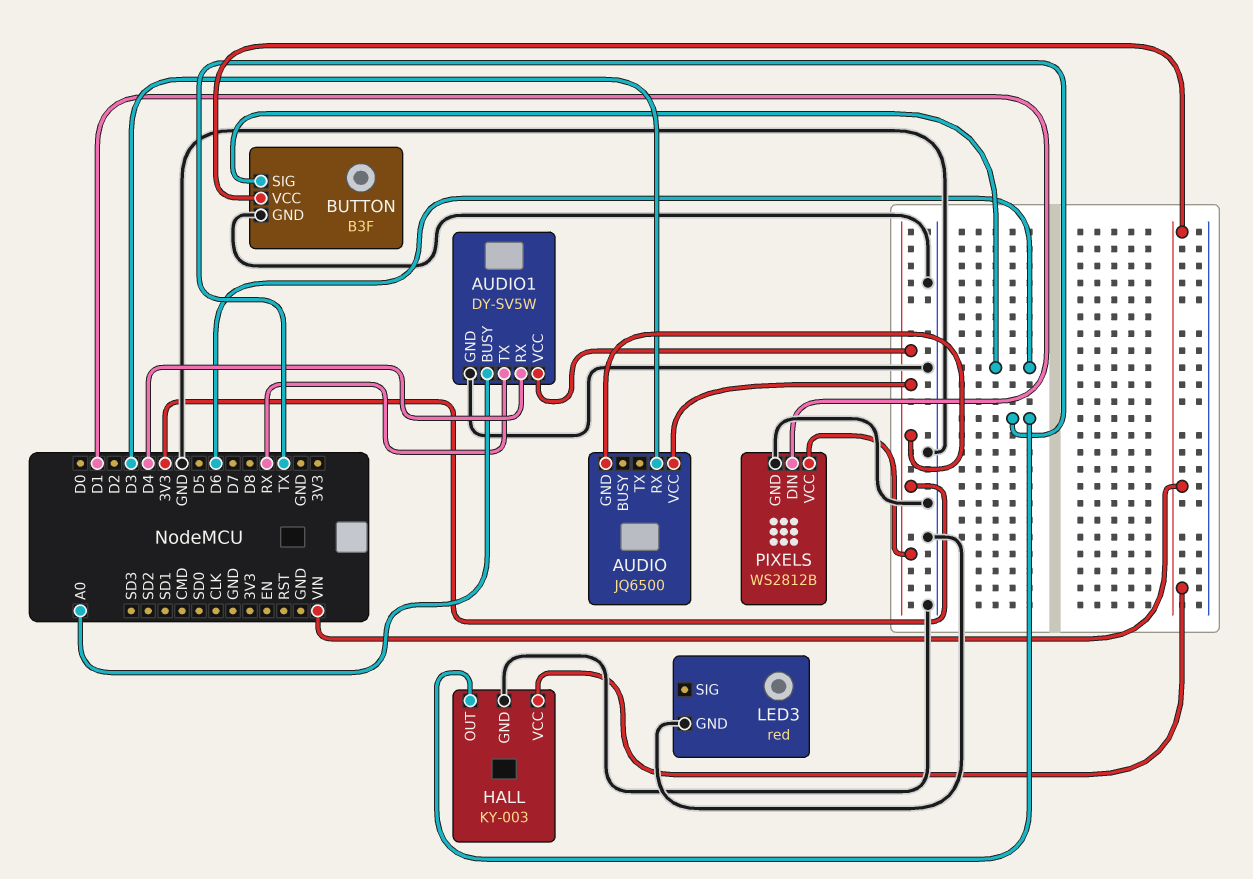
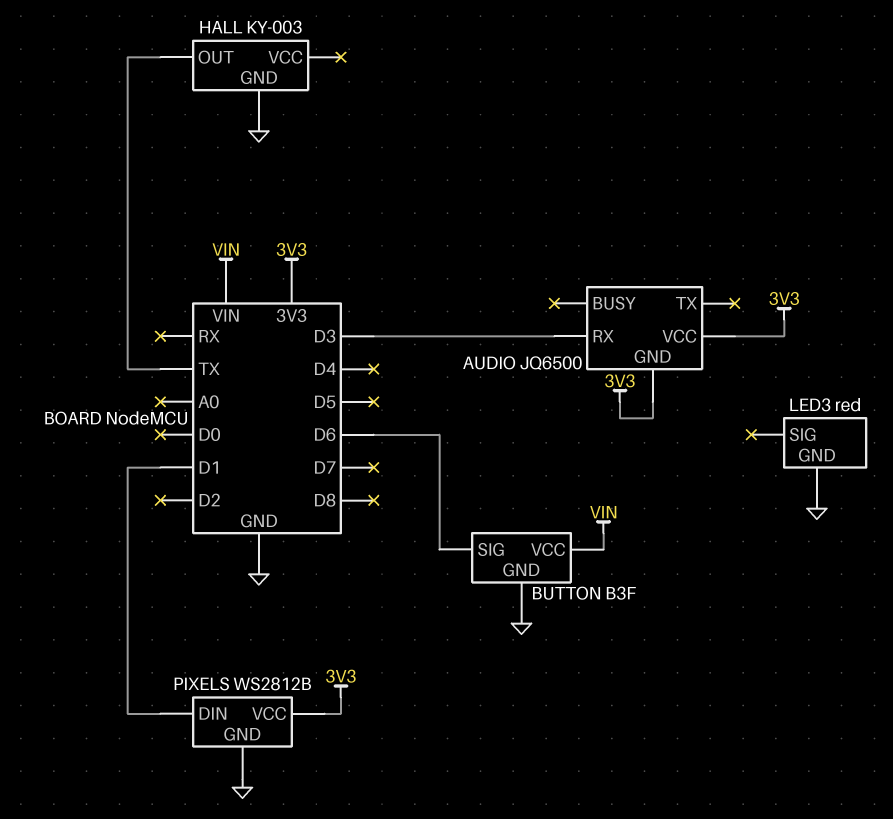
AUDIO1: DY-SV5W -> none
AUDIO1 pin BUSY: A0 -> none
AUDIO1 pin GND: GND -> none
AUDIO1 pin RX: D4 -> none
AUDIO1 pin TX: RX -> none
AUDIO1 pin VCC: 3V3 -> none
HALL pin VCC: VIN -> none

